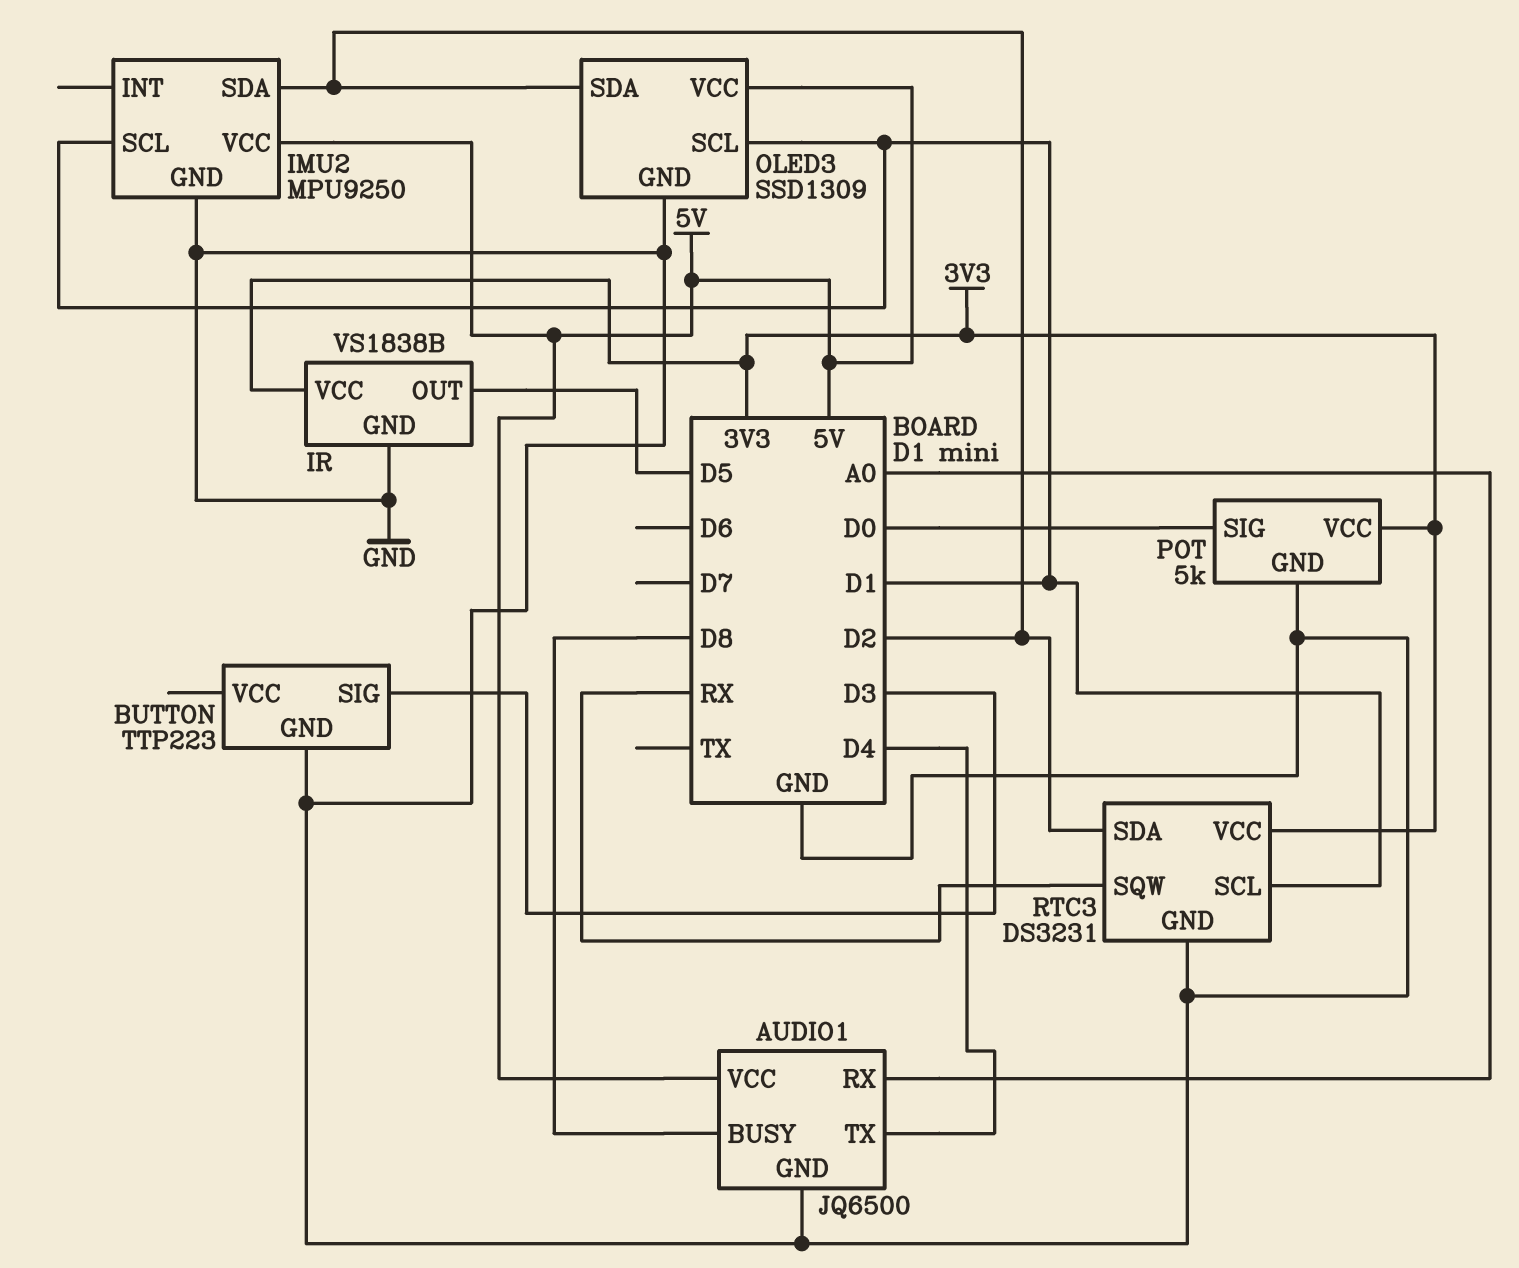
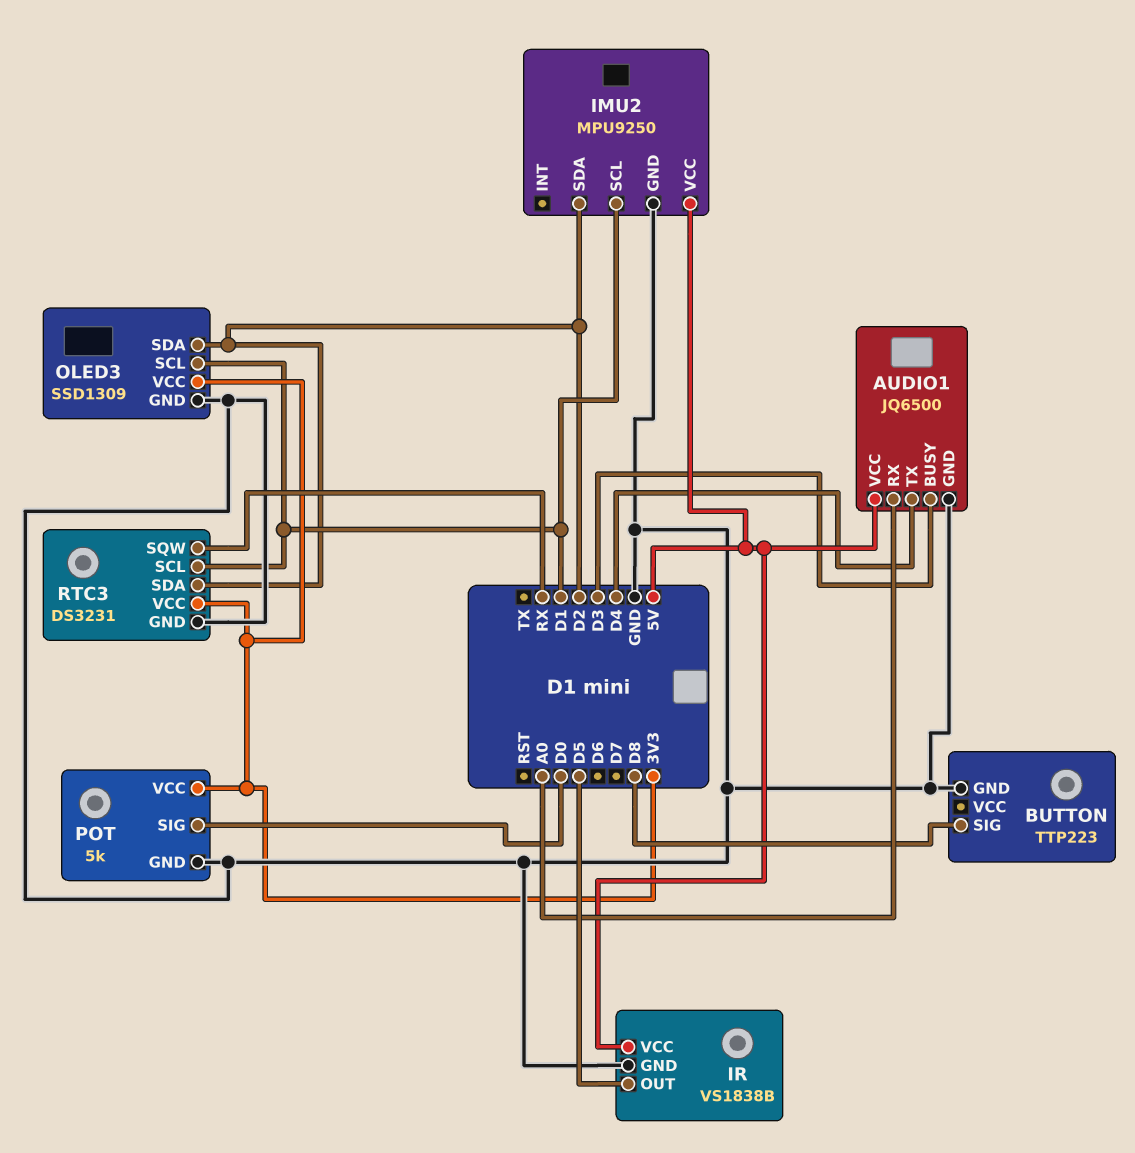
AUDIO1 pin BUSY: D8 -> D3
BUTTON pin SIG: D3 -> D8
IR pin VCC: 3V3 -> 5V
OLED3 pin VCC: 5V -> 3V3

